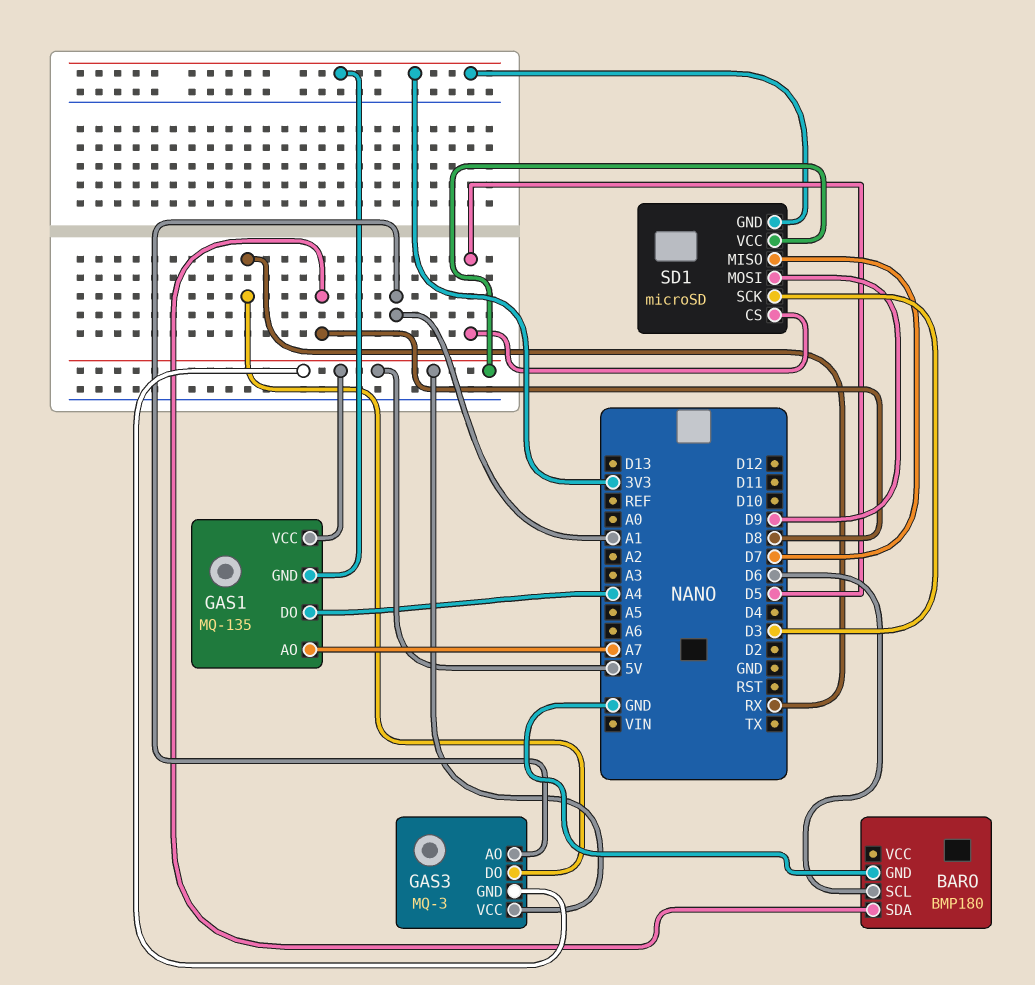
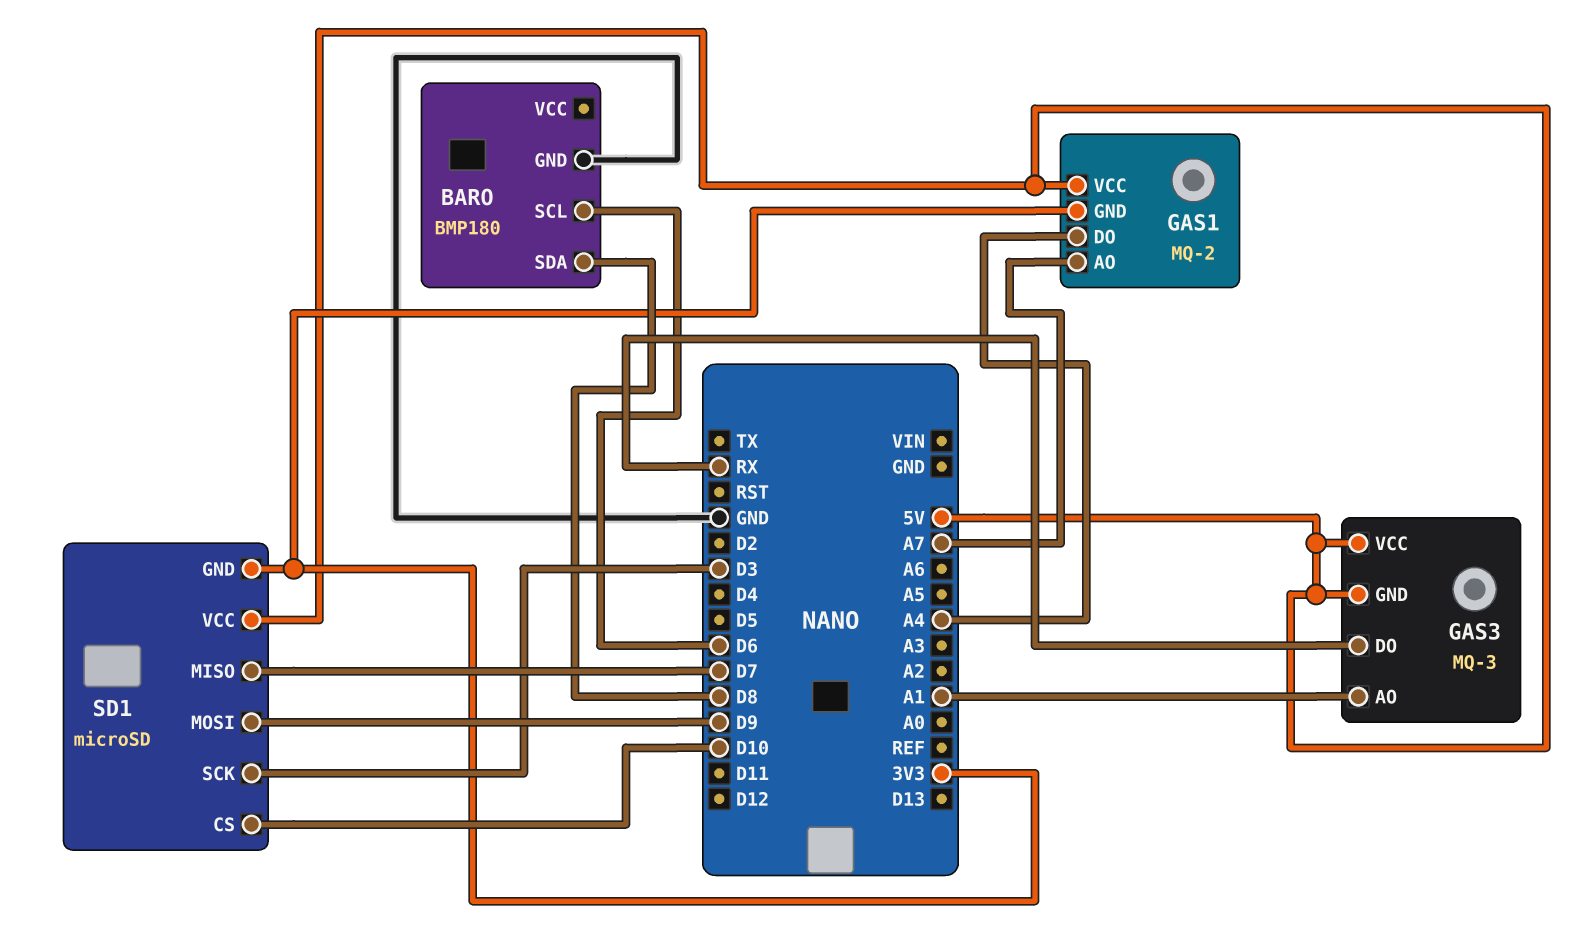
GAS1: MQ-135 -> MQ-2
SD1 pin CS: D5 -> D10

